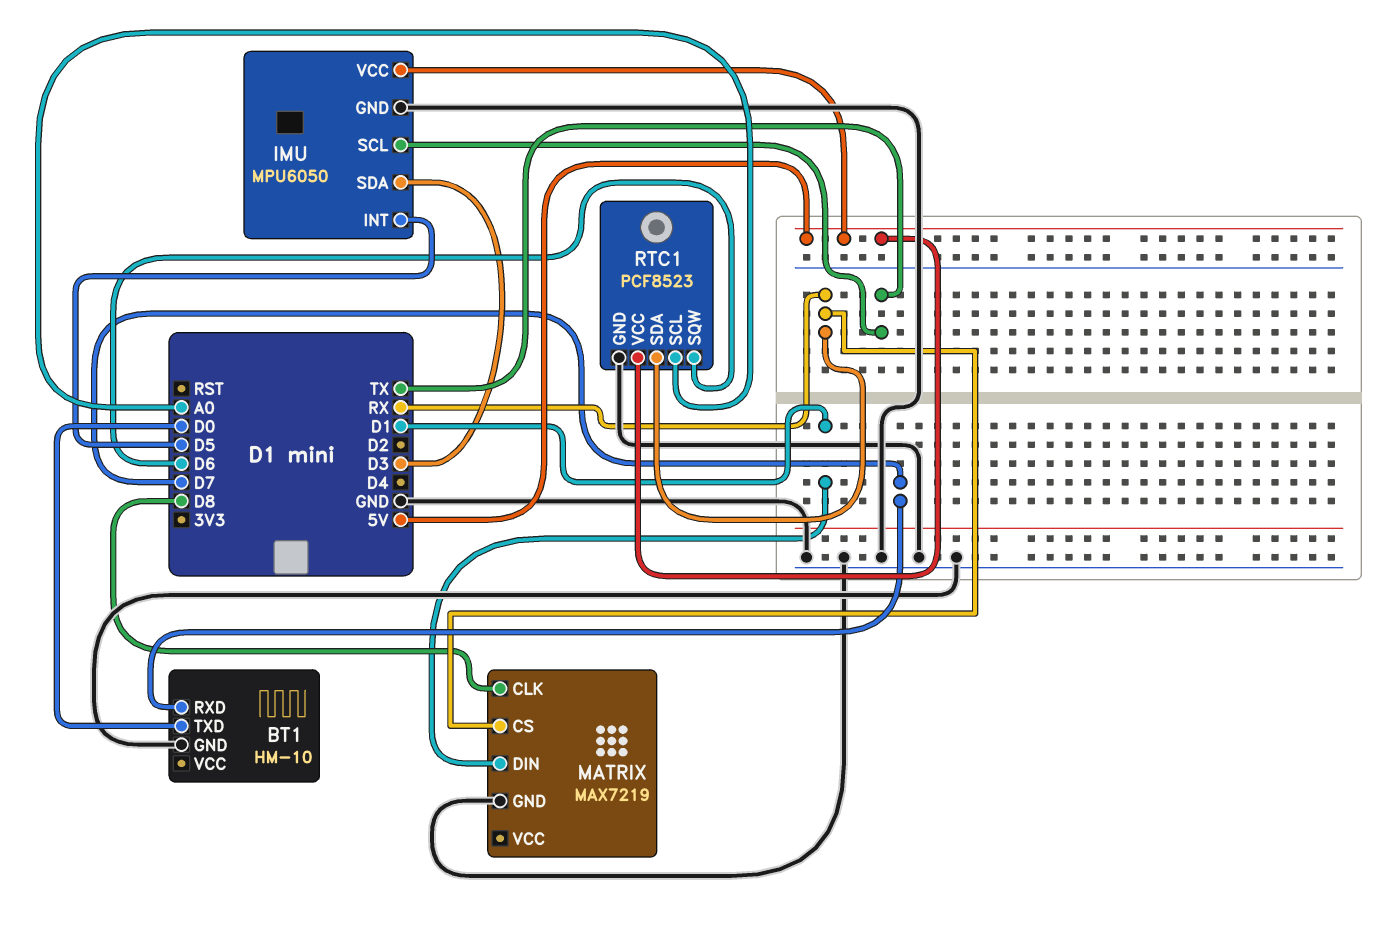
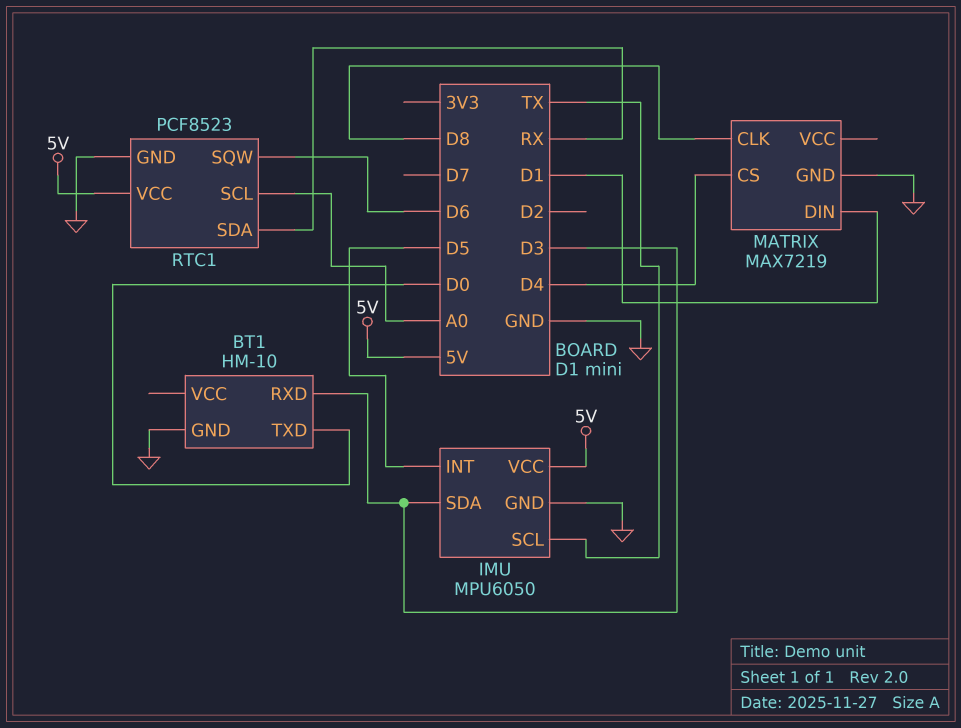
BT1 pin RXD: D7 -> D3
MATRIX pin CS: RX -> D4

